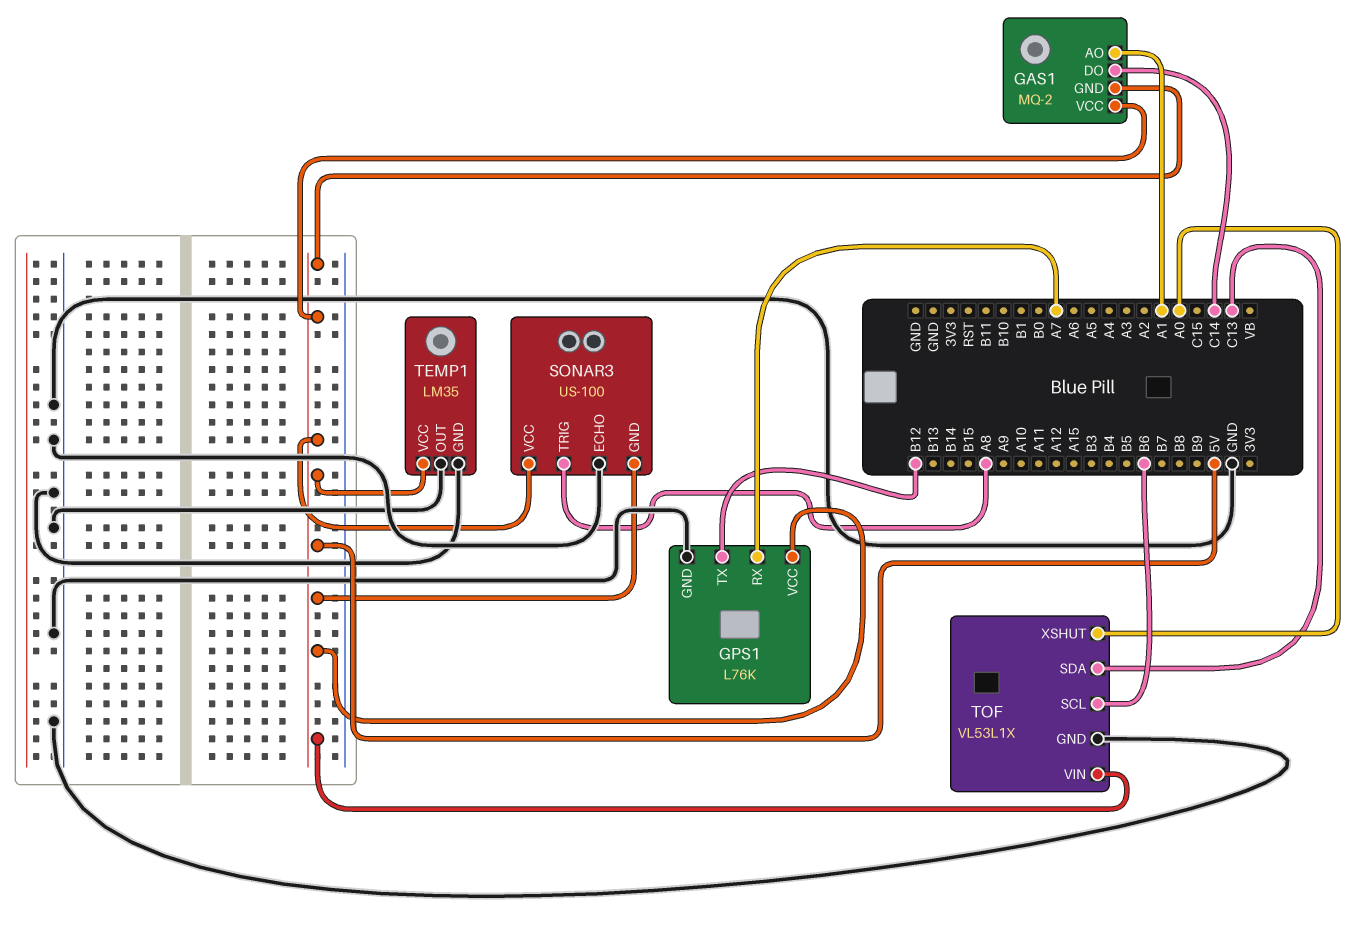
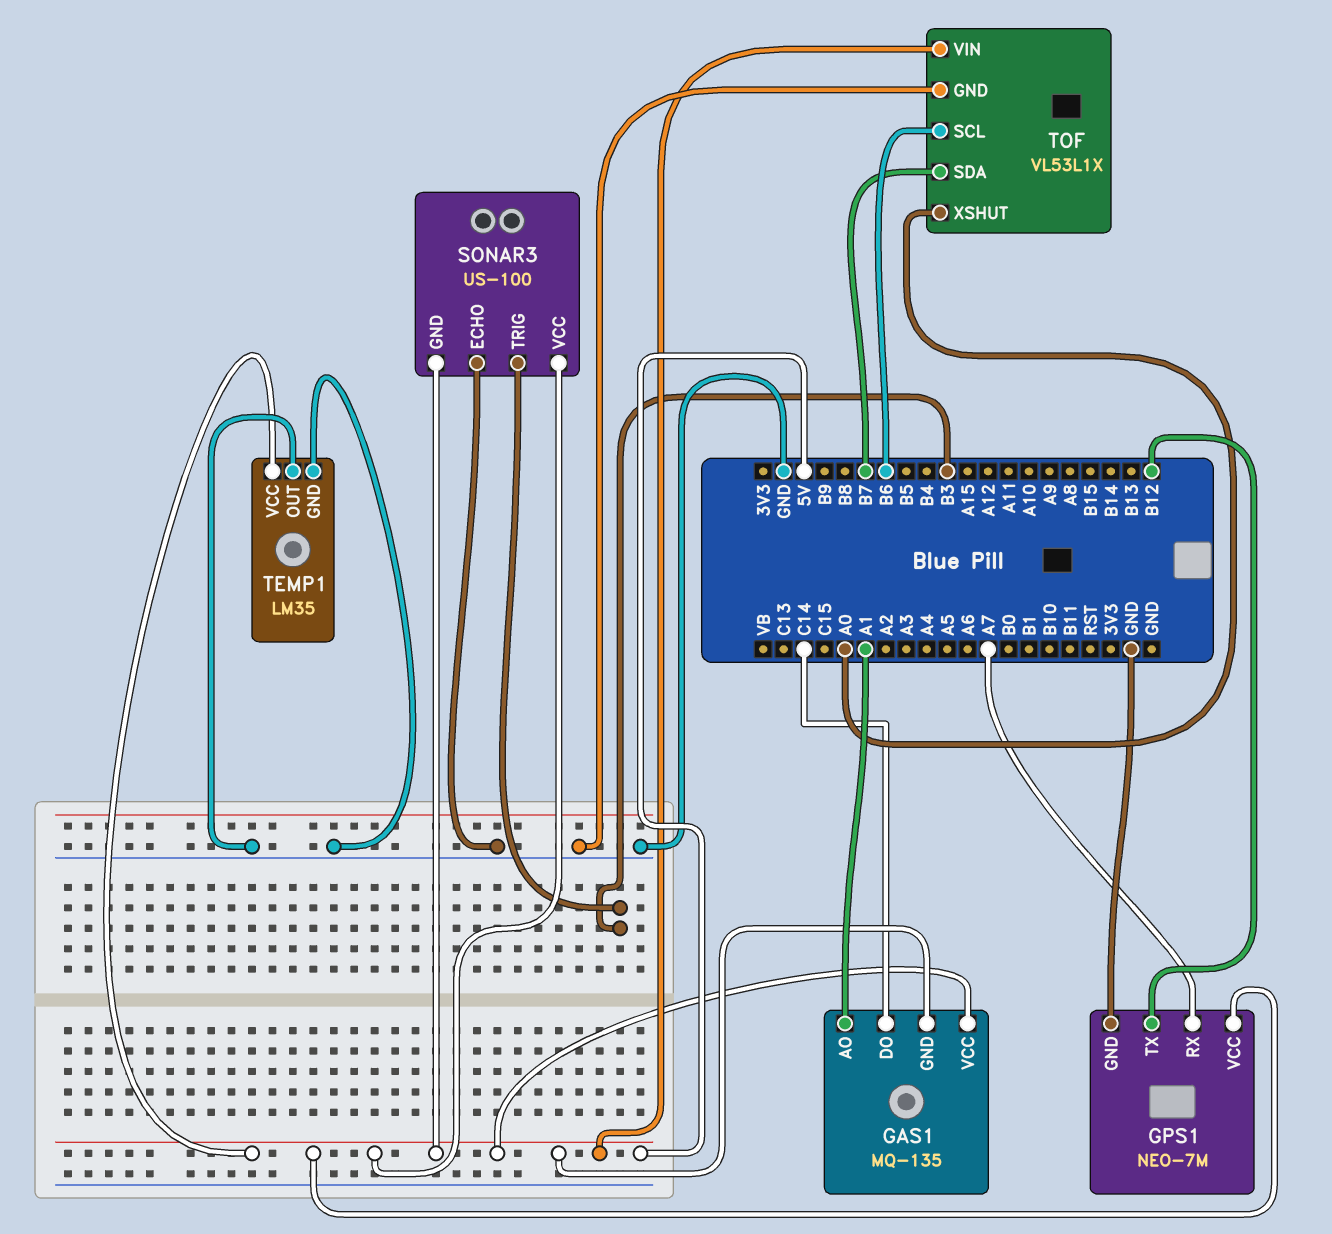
GAS1: MQ-2 -> MQ-135
GPS1: L76K -> NEO-7M
SONAR3 pin TRIG: A8 -> B3
TOF pin SDA: C13 -> B7

